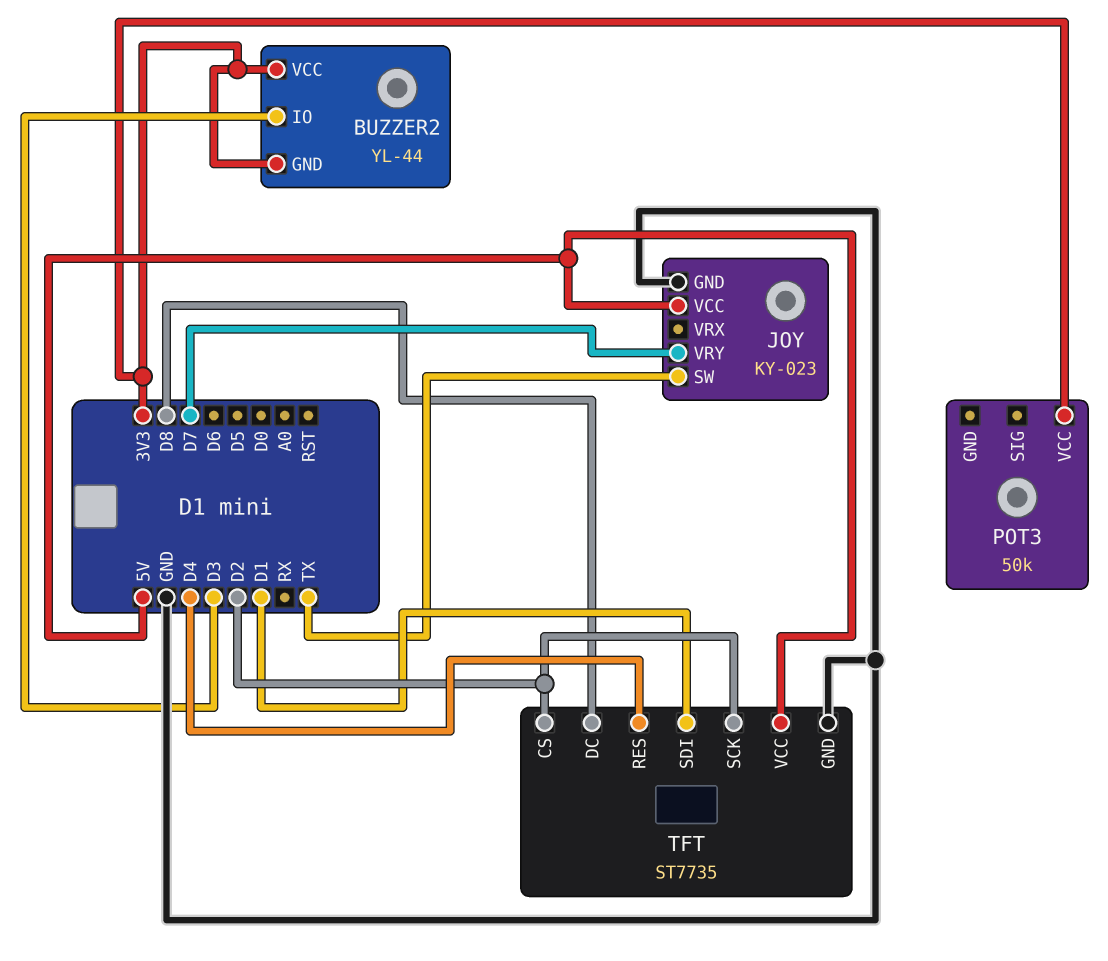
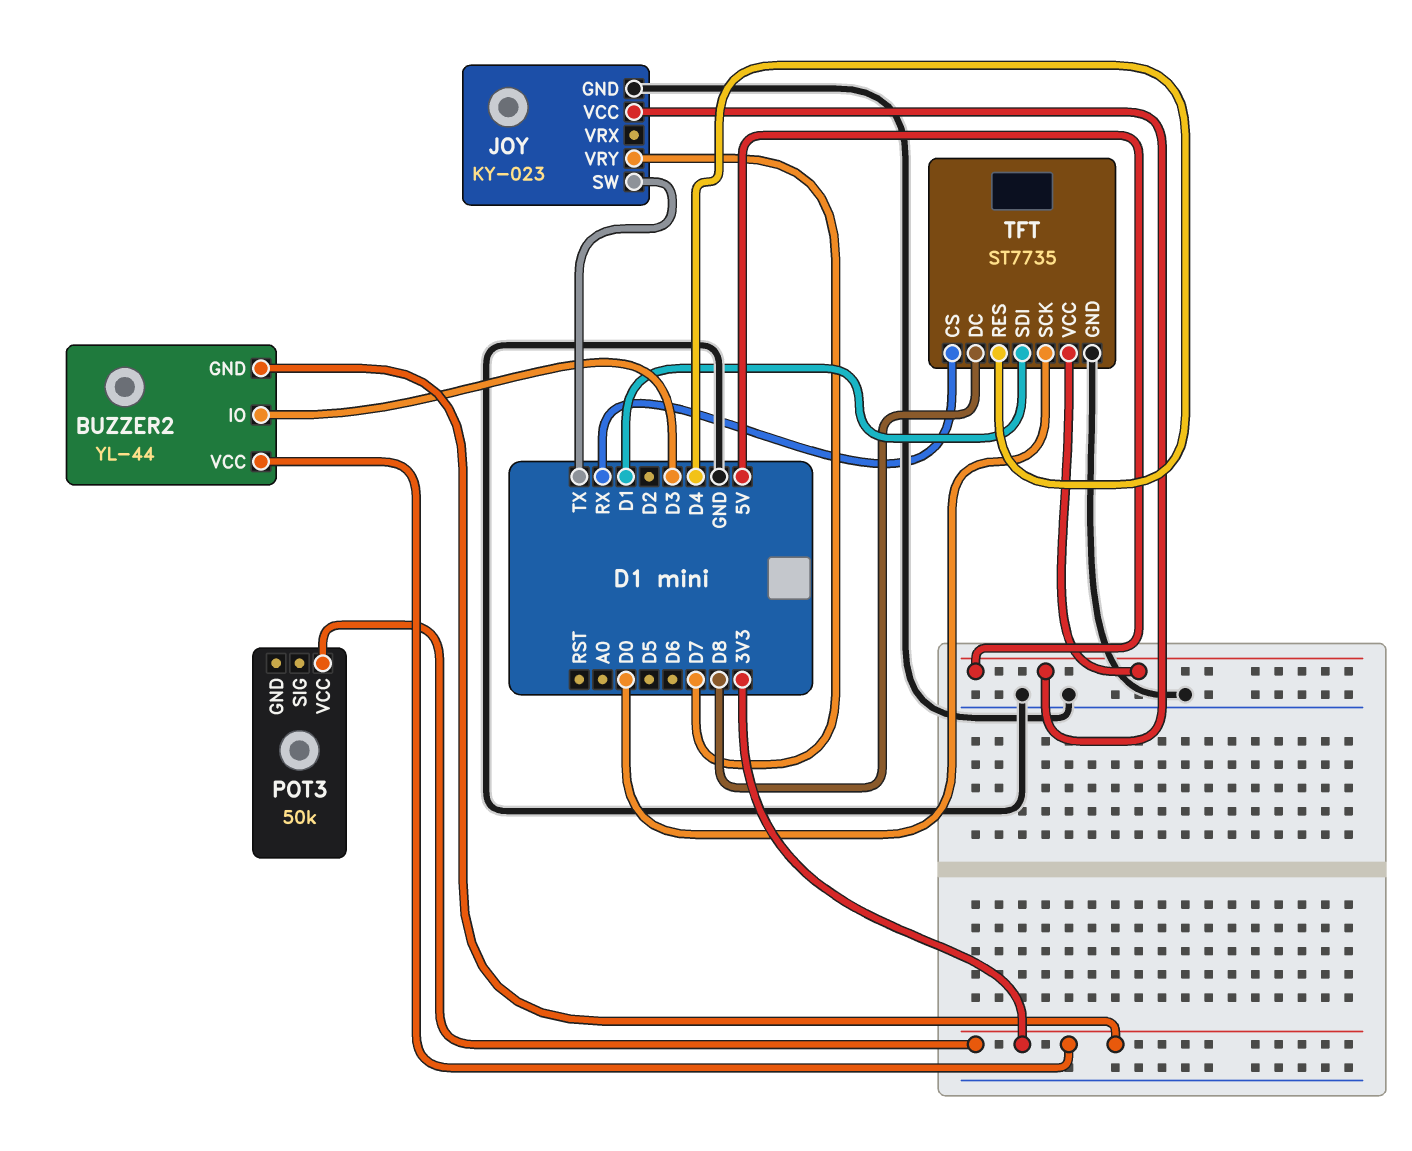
TFT pin CS: D2 -> RX
TFT pin SCK: D2 -> D0

